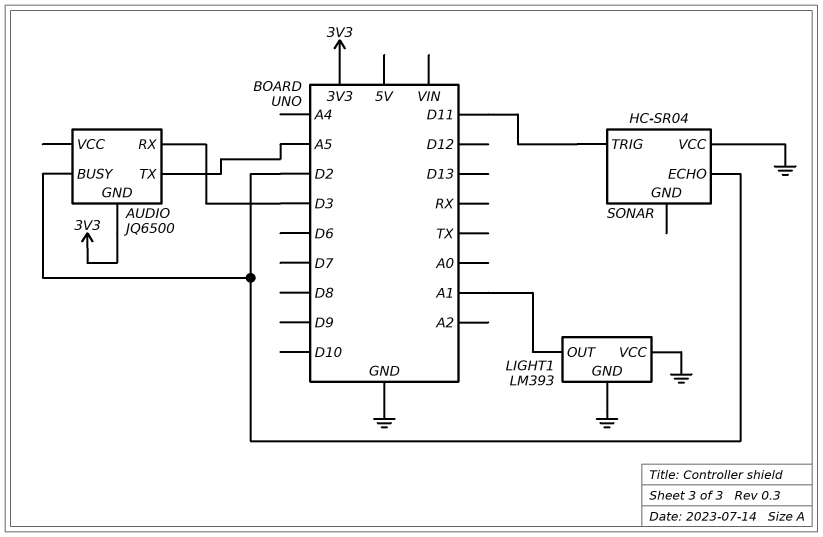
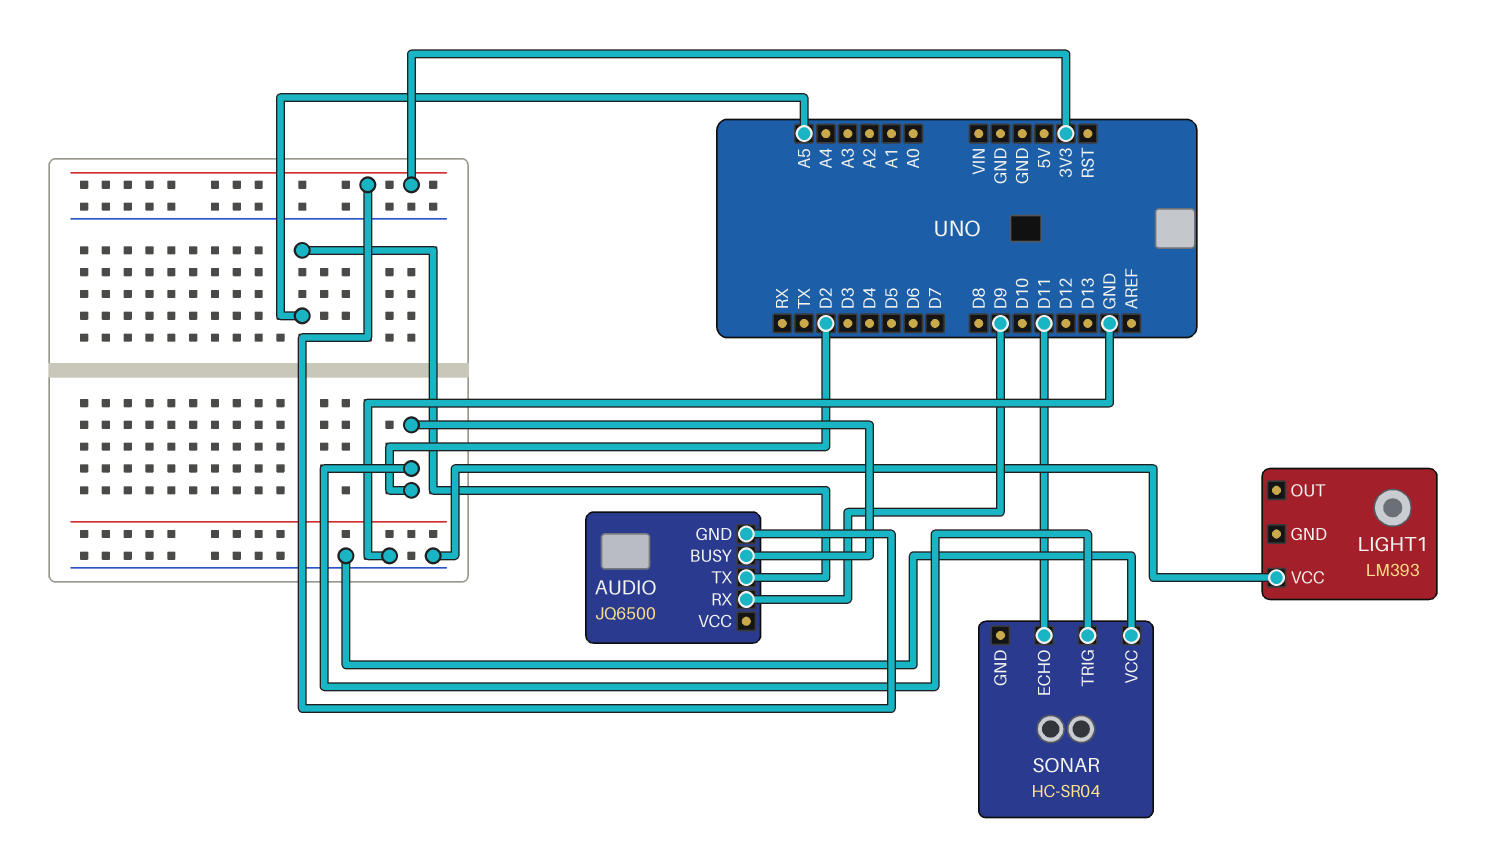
AUDIO pin RX: D3 -> D9
LIGHT1 pin GND: GND -> none
LIGHT1 pin OUT: A1 -> none
SONAR pin ECHO: D2 -> D11
SONAR pin TRIG: D11 -> D2

